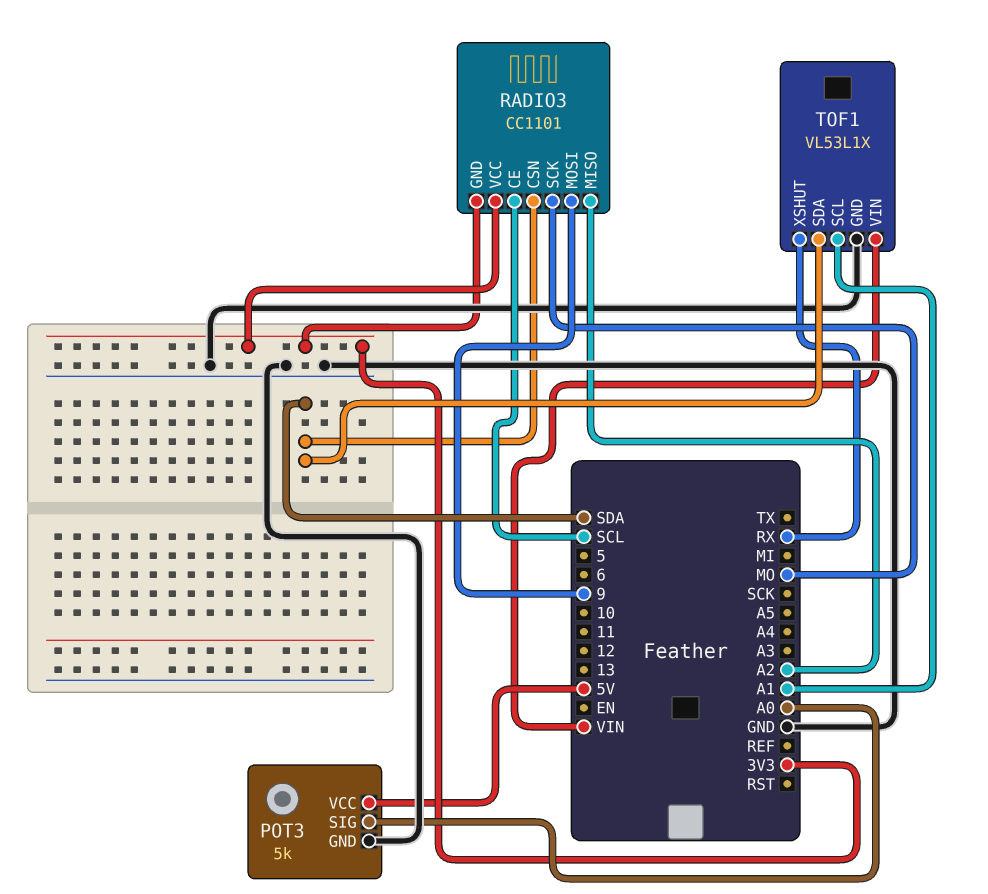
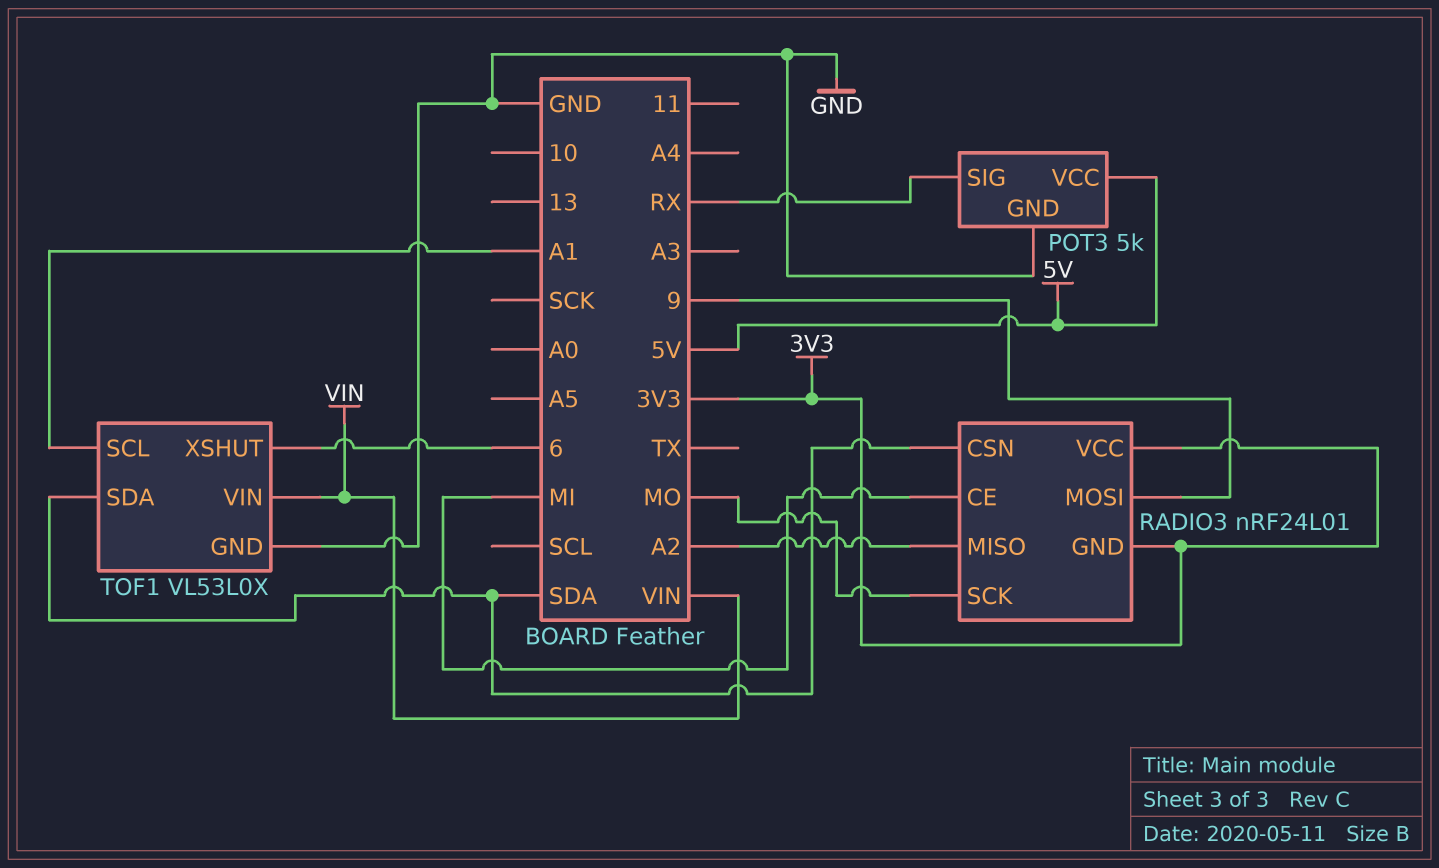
POT3 pin SIG: A0 -> RX
RADIO3: CC1101 -> nRF24L01
RADIO3 pin CE: SCL -> MI
TOF1: VL53L1X -> VL53L0X
TOF1 pin XSHUT: RX -> 6

